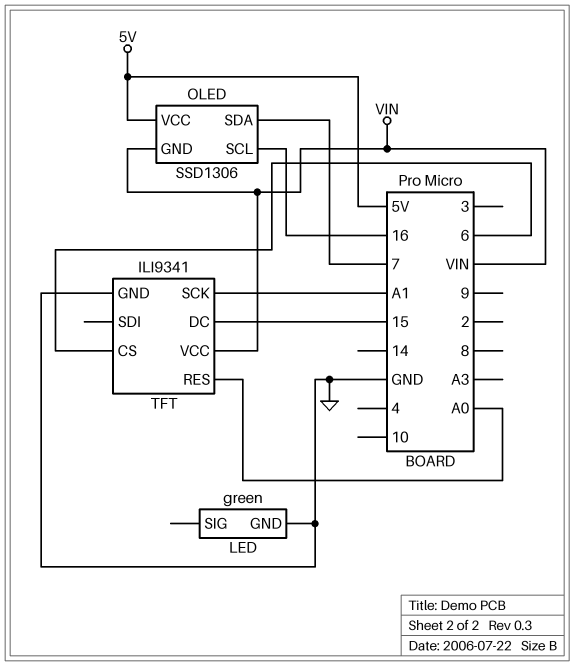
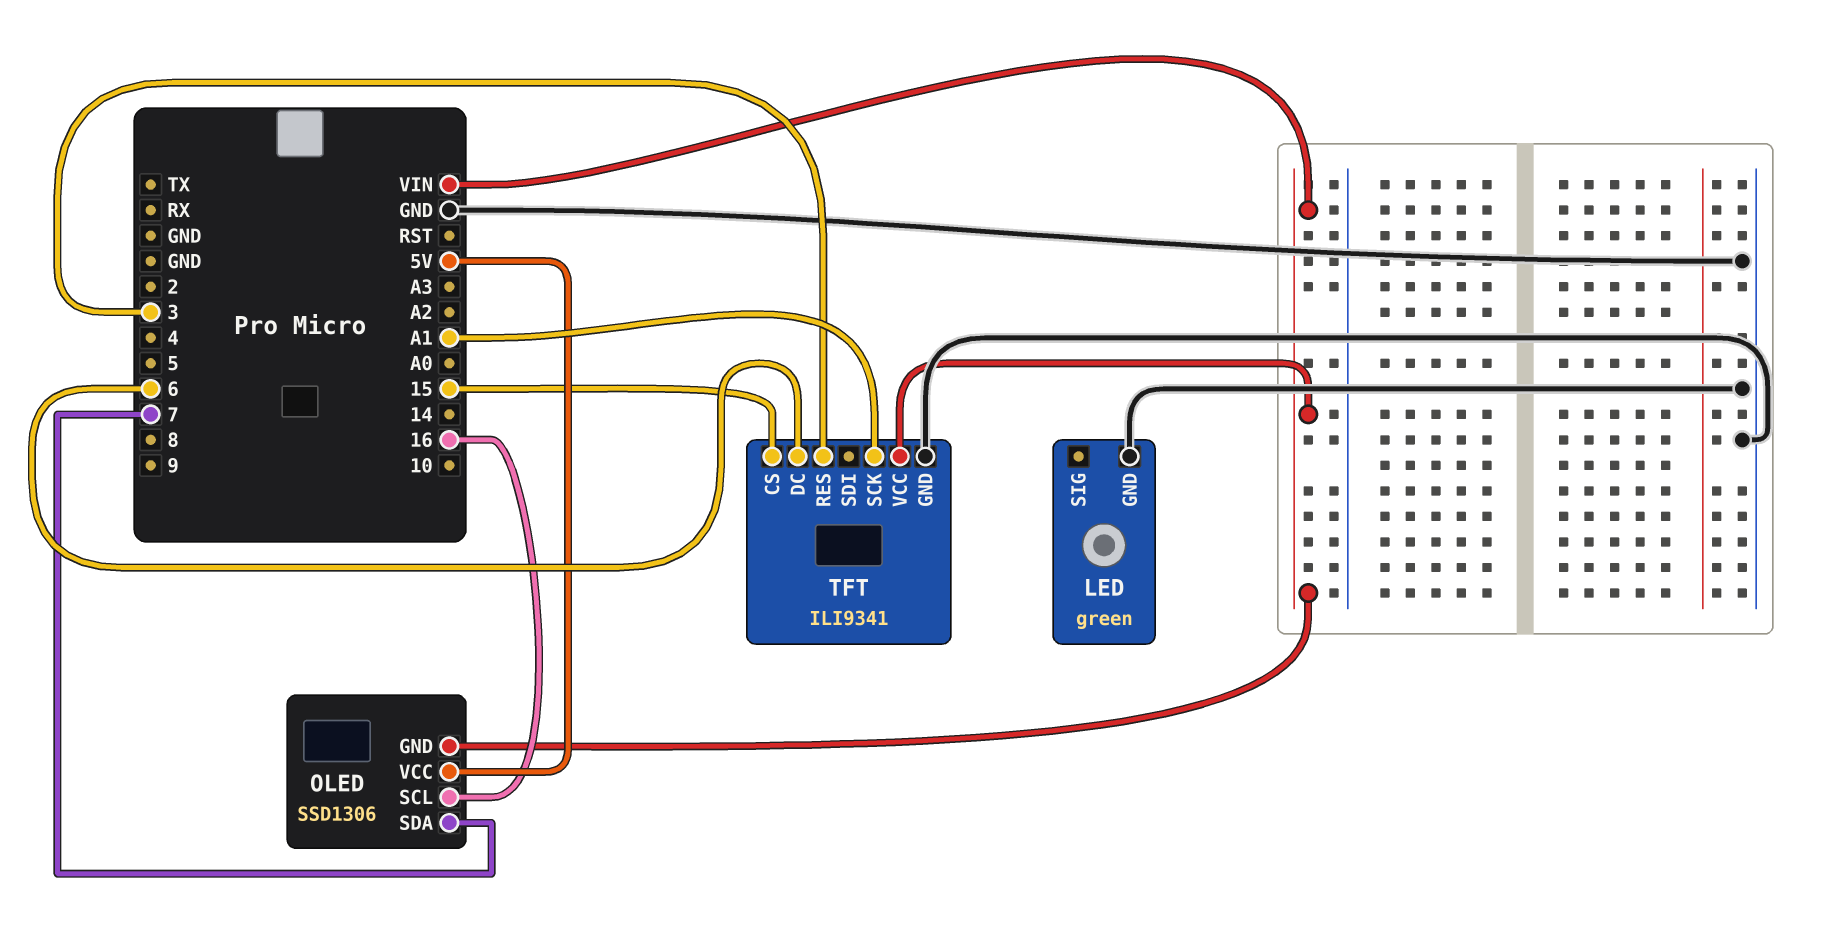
TFT pin CS: 6 -> 15
TFT pin DC: 15 -> 6
TFT pin RES: A0 -> 3

